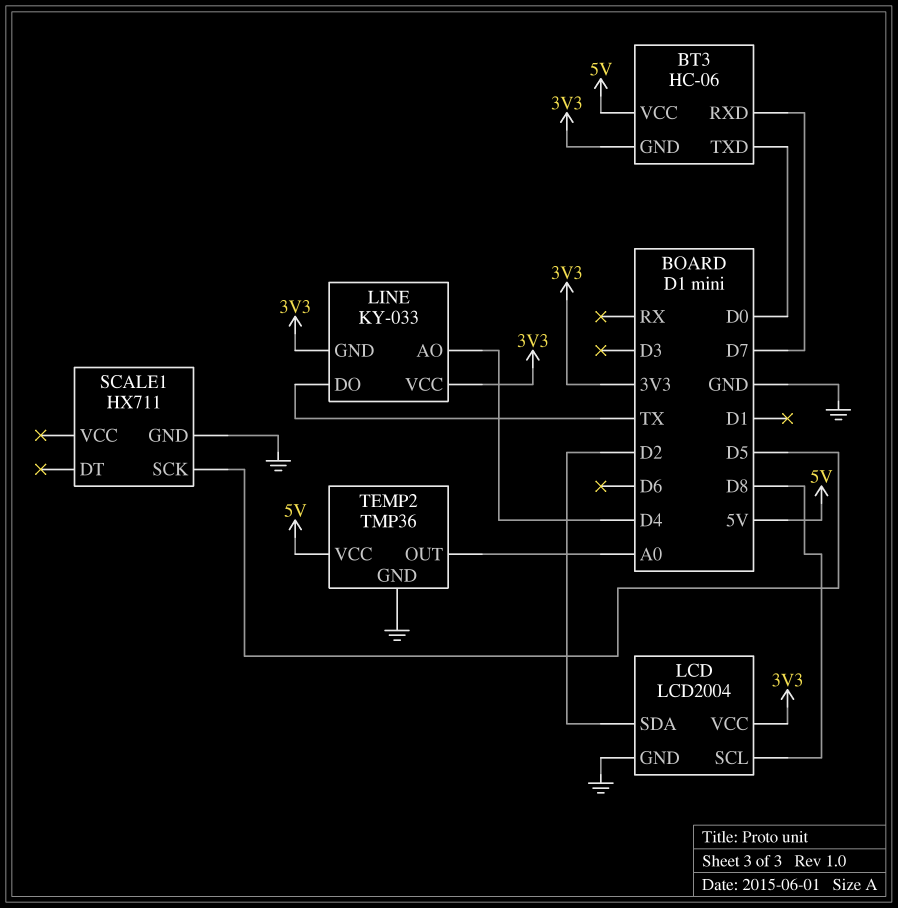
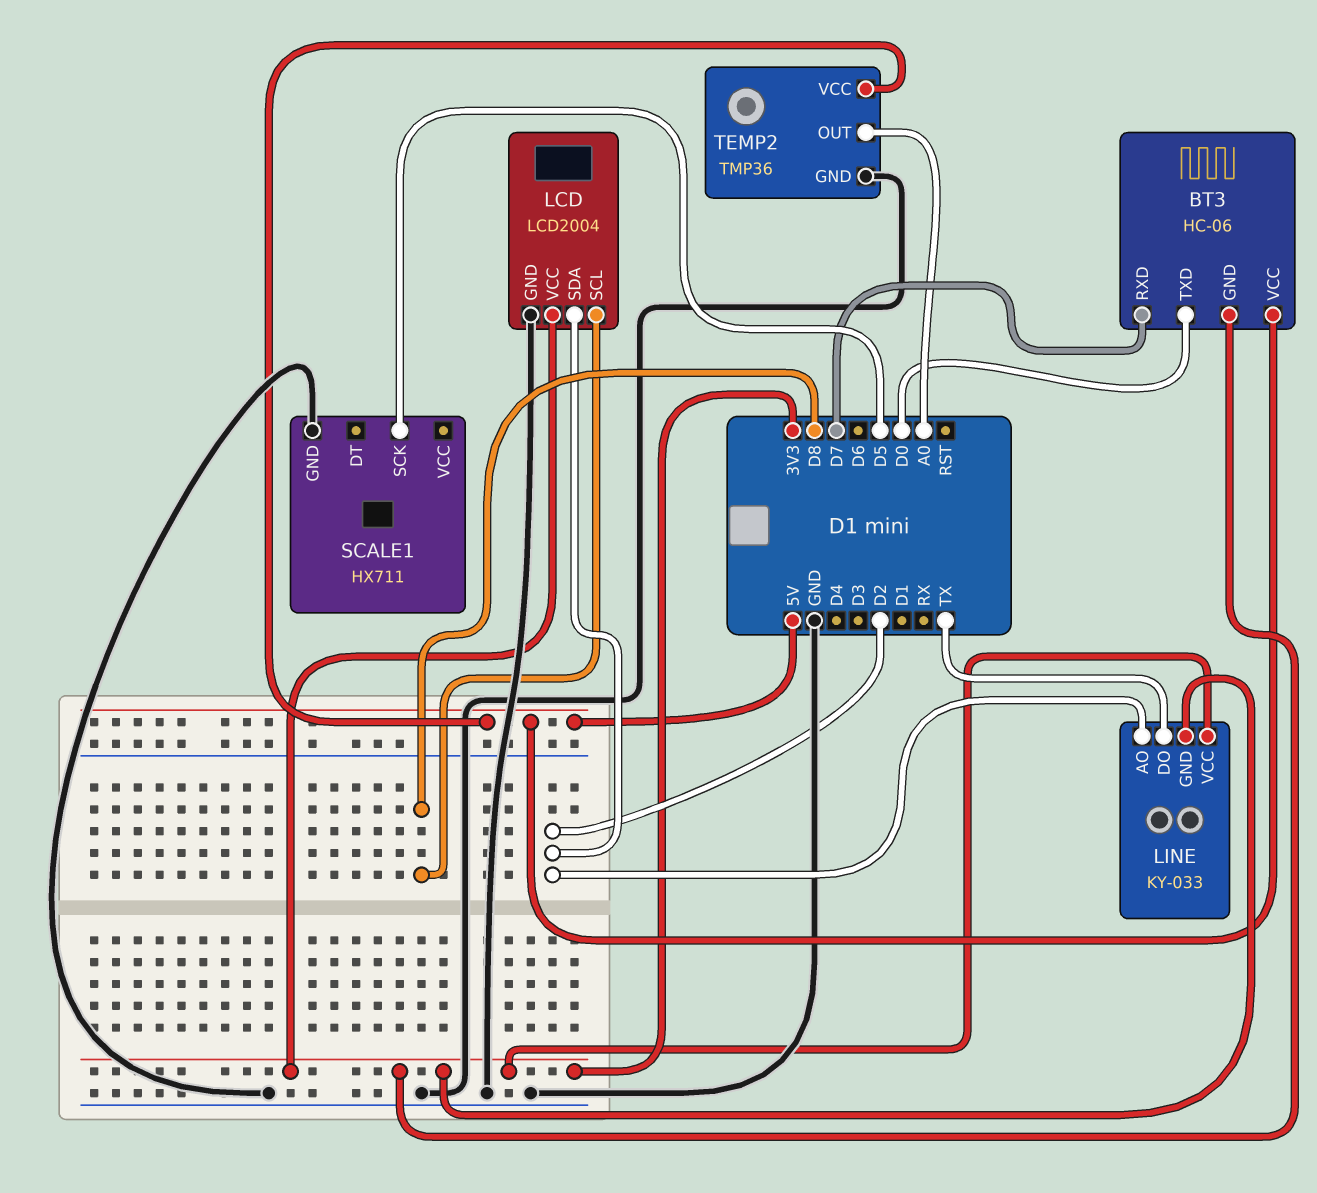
LINE pin AO: D4 -> D2

